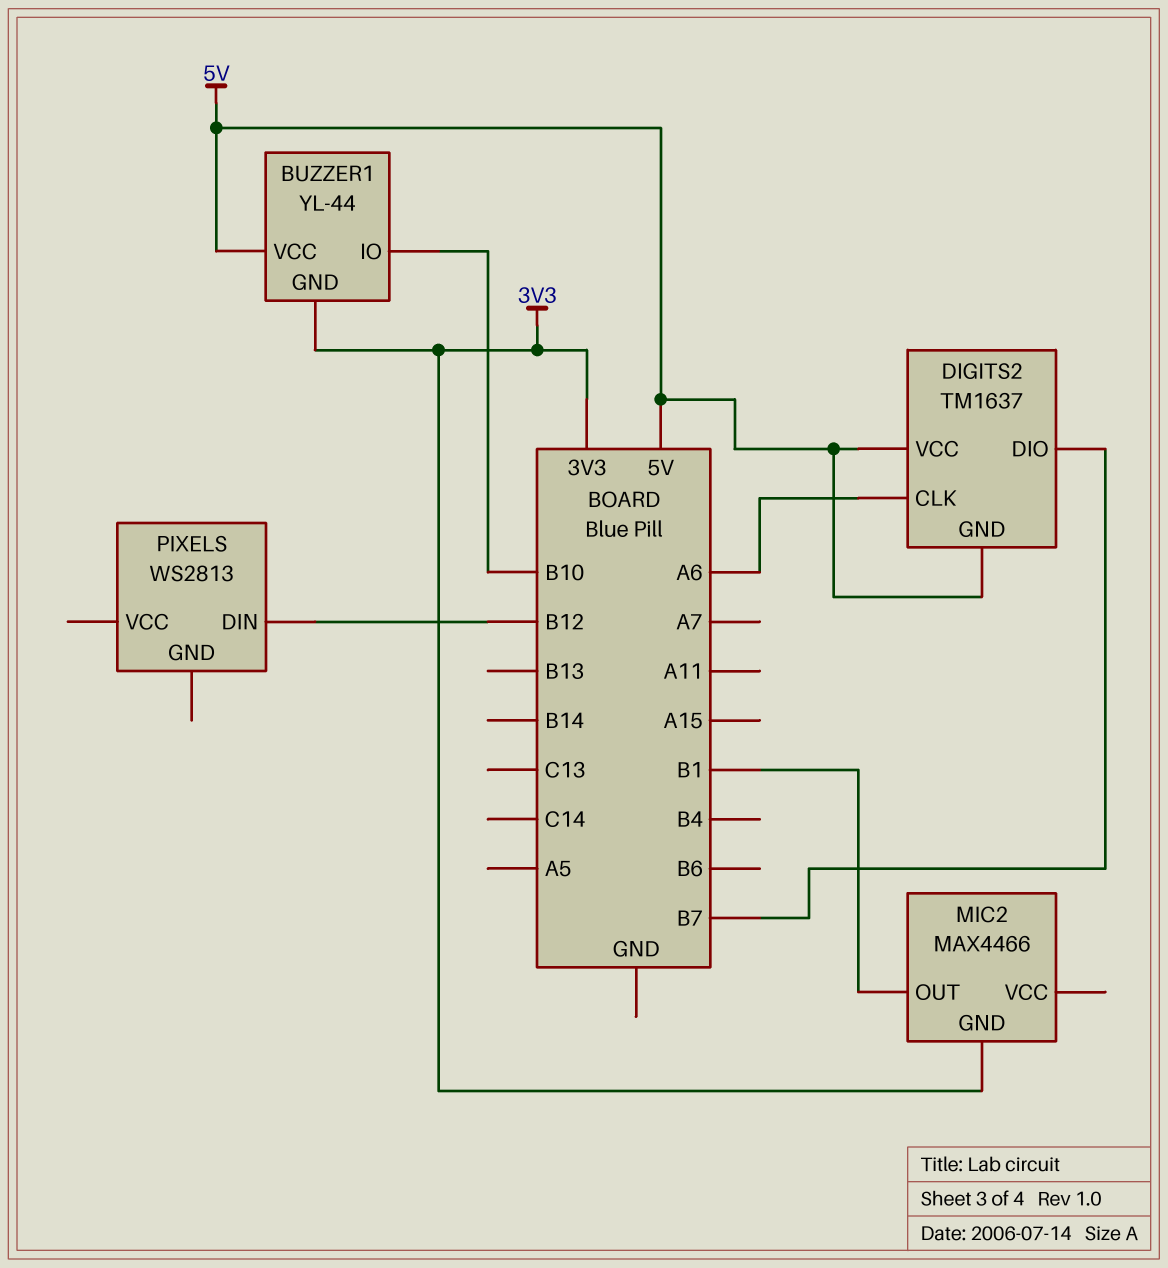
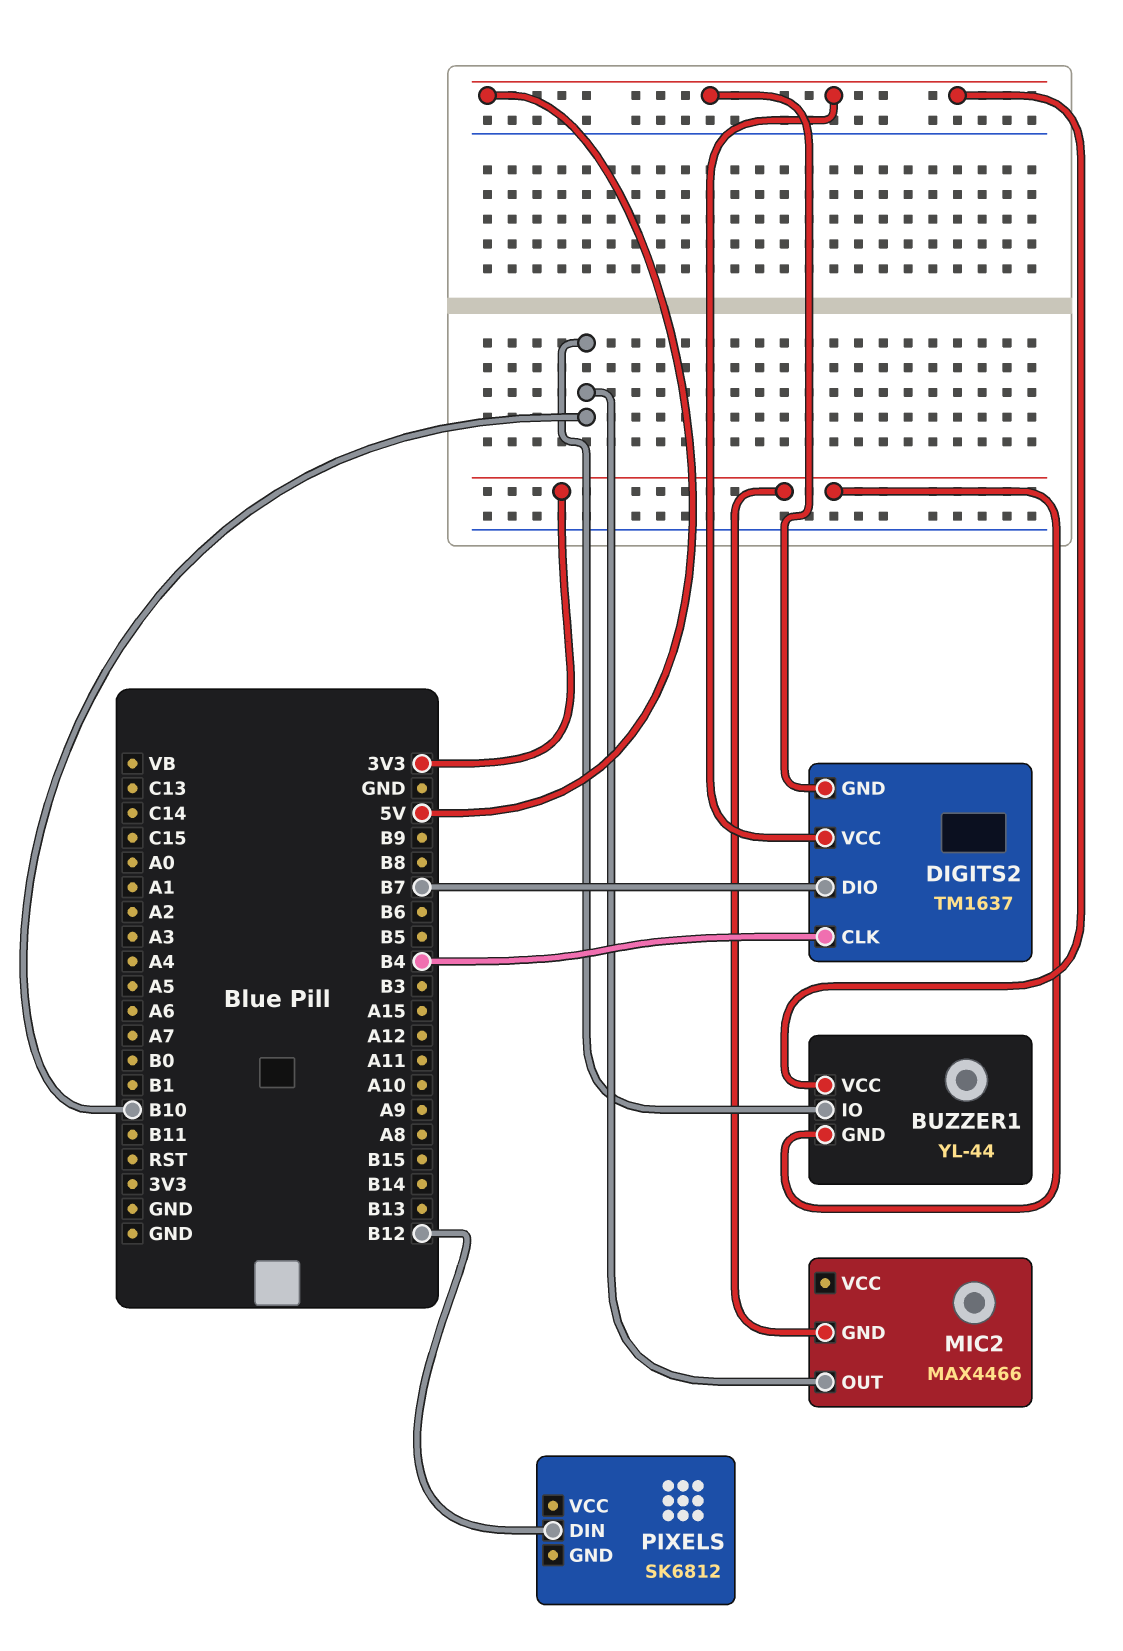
DIGITS2 pin CLK: A6 -> B4
MIC2 pin OUT: B1 -> B10
PIXELS: WS2813 -> SK6812

